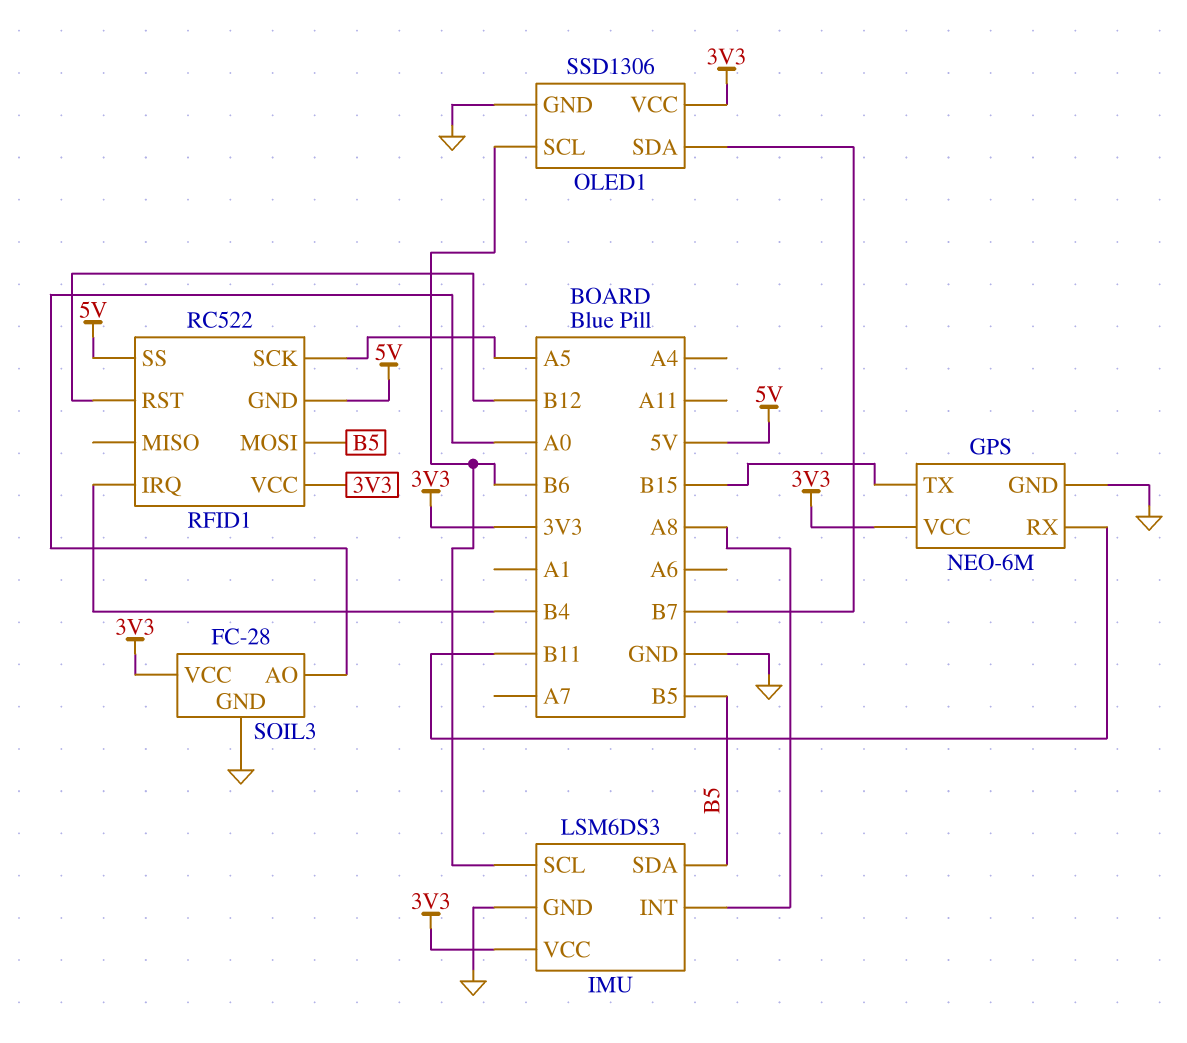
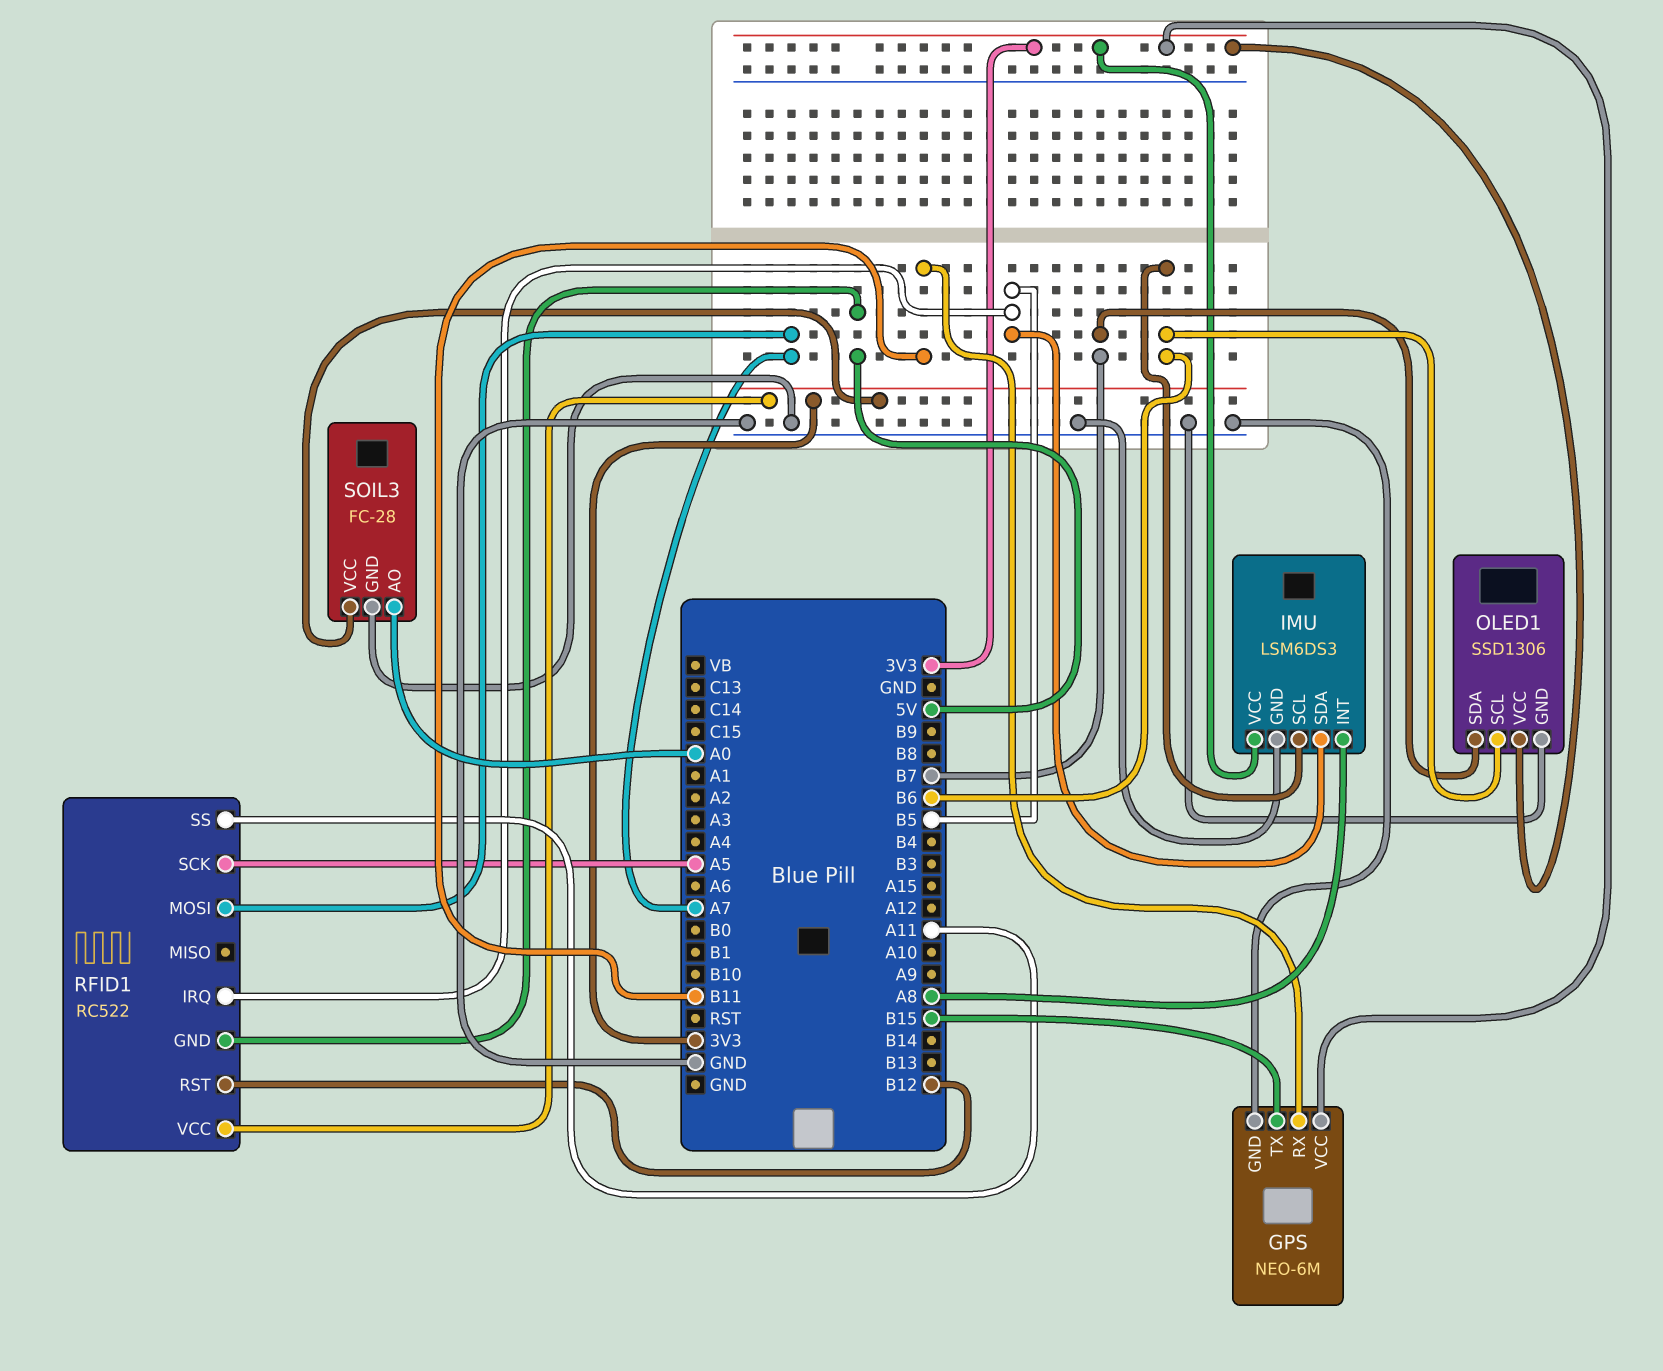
RFID1 pin IRQ: B4 -> B5
RFID1 pin MOSI: B5 -> A7
RFID1 pin SS: 5V -> A11

